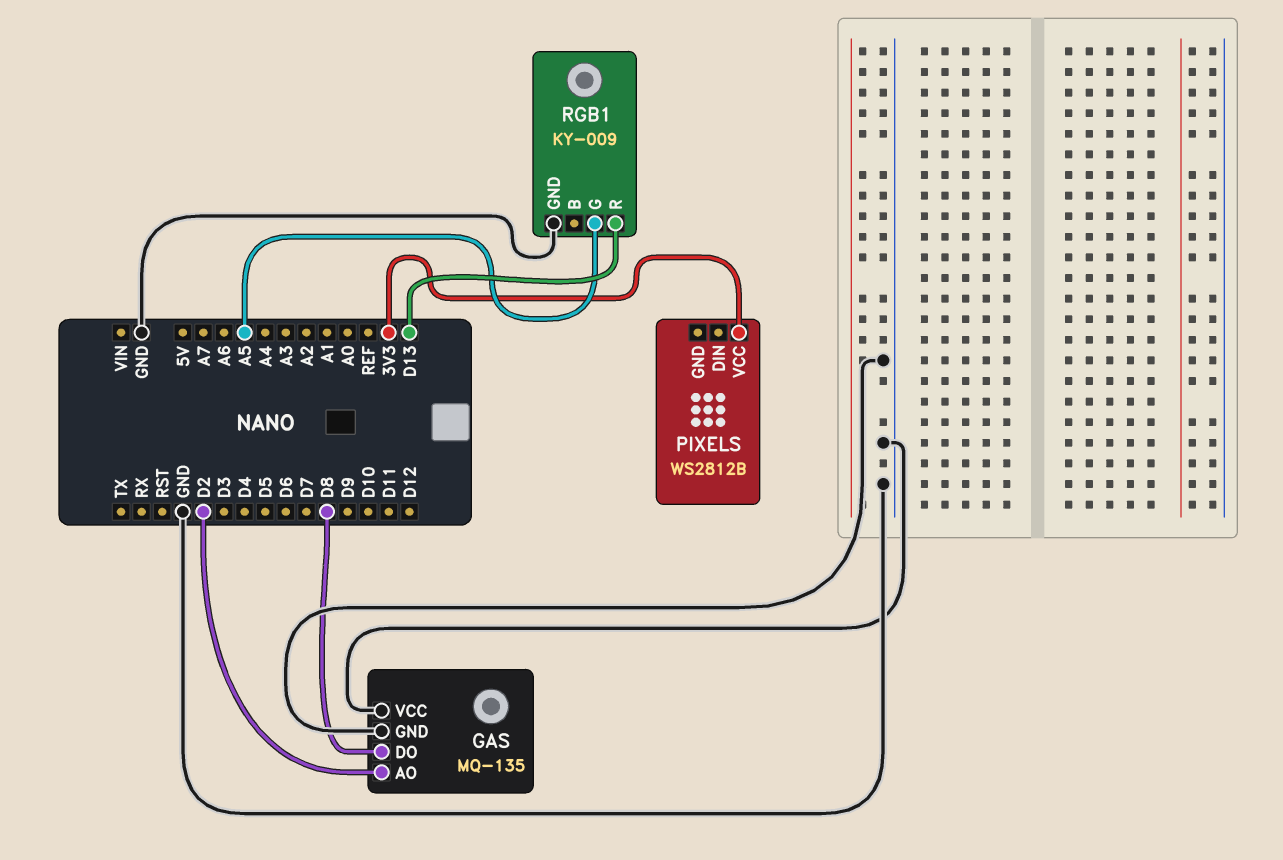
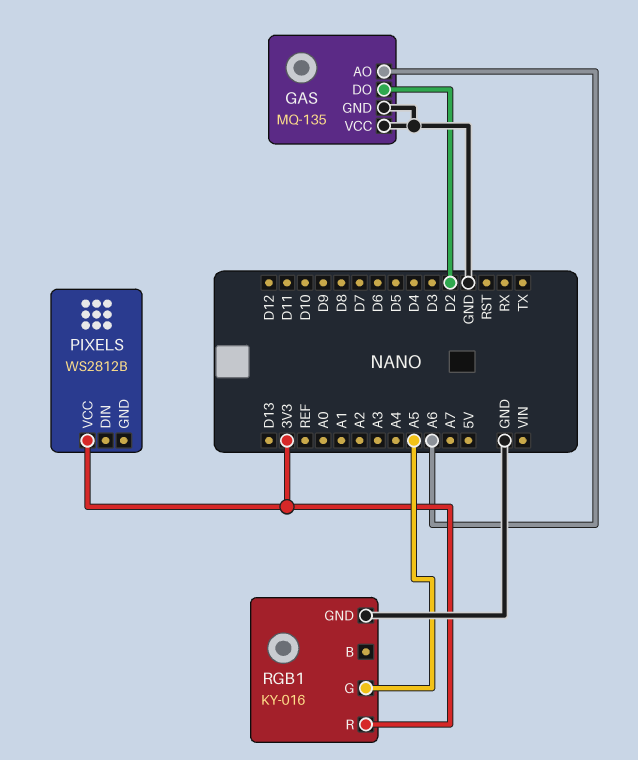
GAS pin AO: D2 -> A6
GAS pin DO: D8 -> D2
RGB1: KY-009 -> KY-016
RGB1 pin R: D13 -> 3V3

